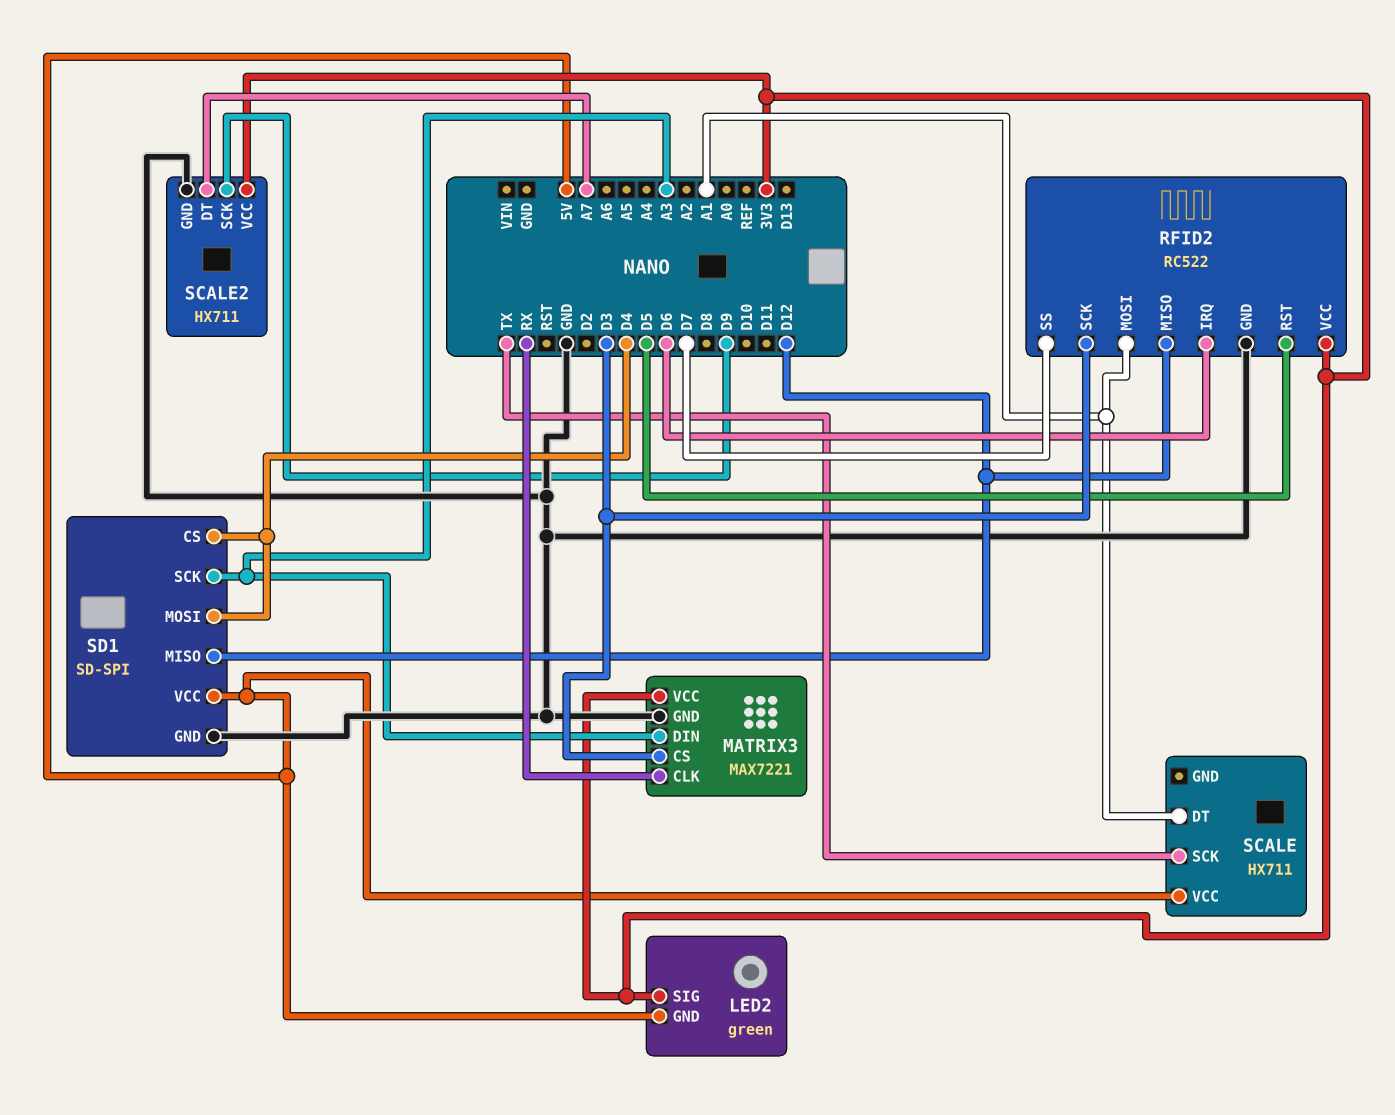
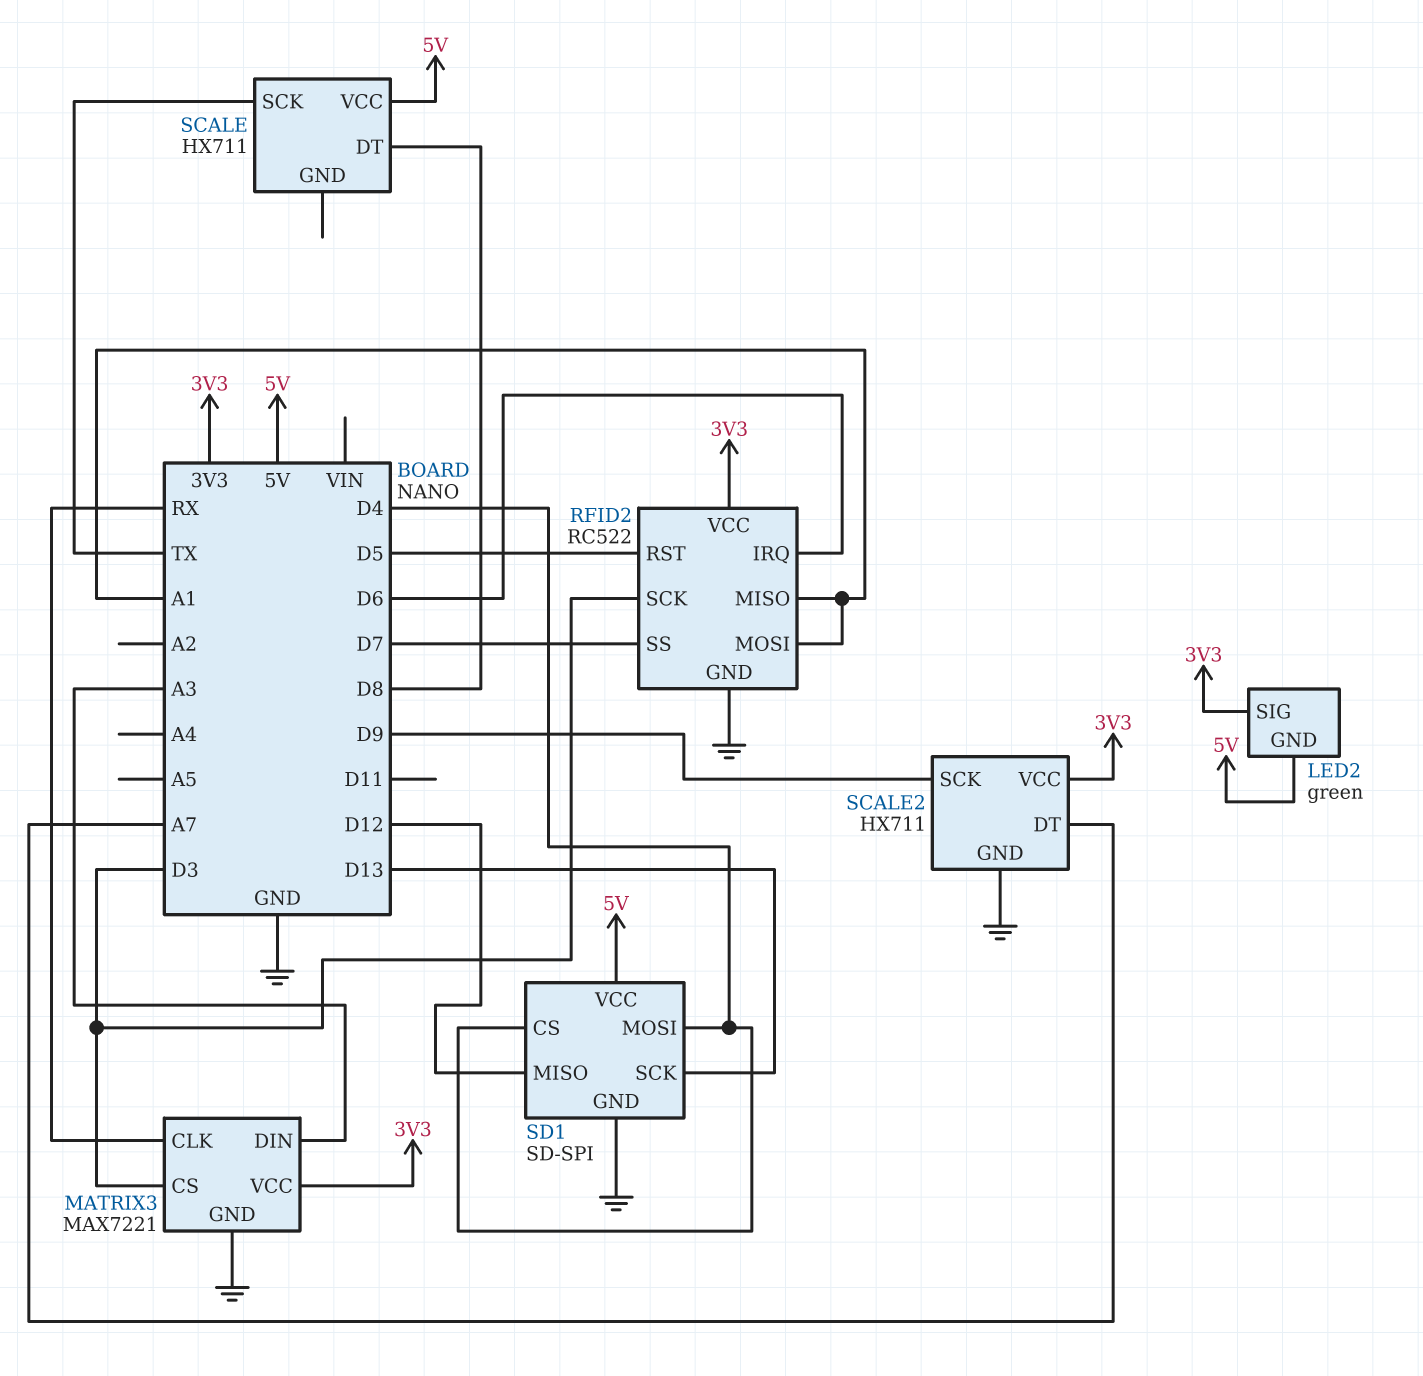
RFID2 pin MISO: D12 -> A1
SCALE pin DT: A1 -> D8
SD1 pin SCK: A3 -> D13

